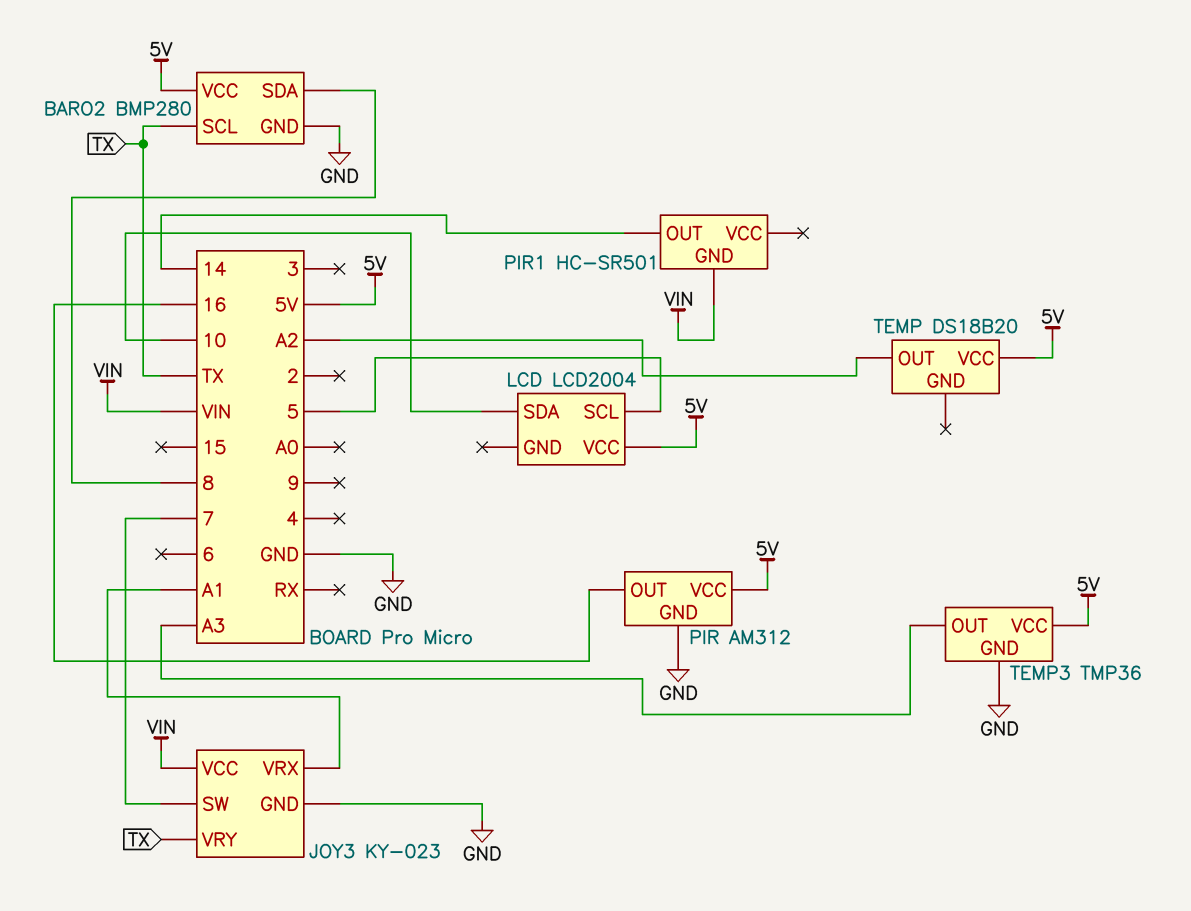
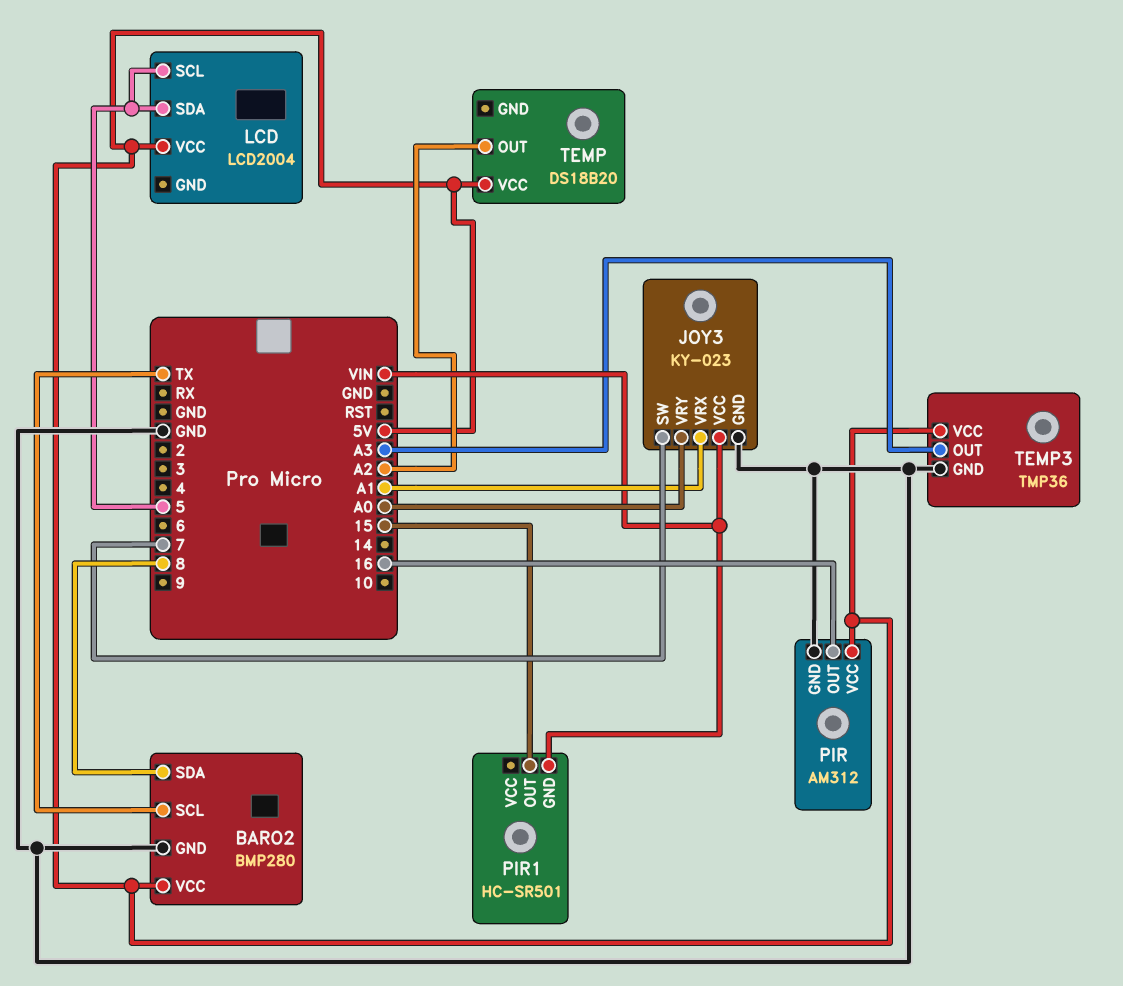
JOY3 pin VRY: TX -> A0
LCD pin SDA: 10 -> 5
PIR1 pin OUT: 14 -> 15

